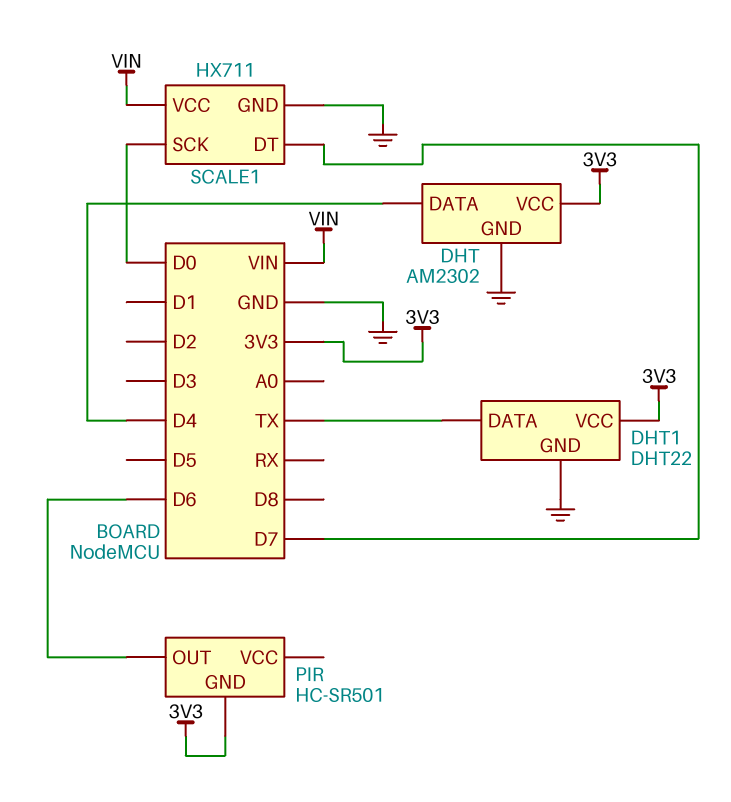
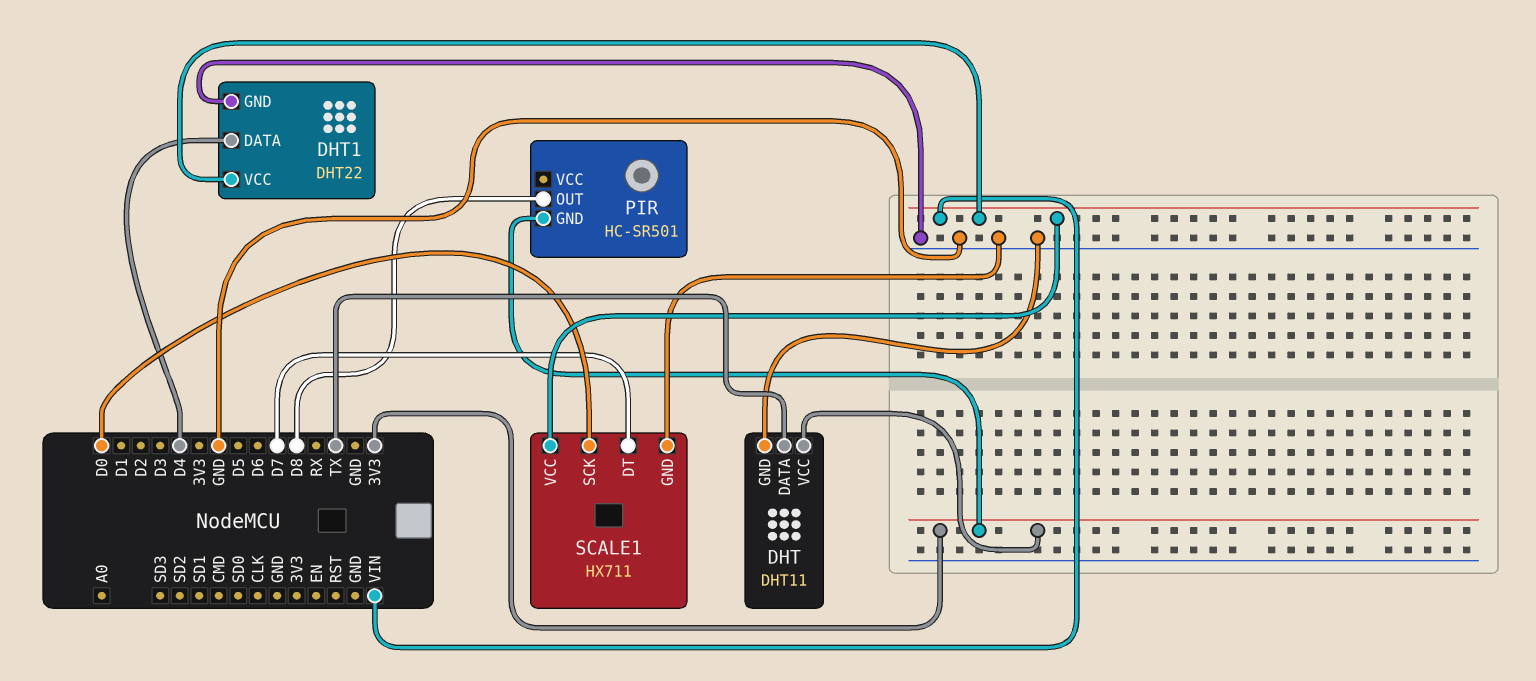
DHT: AM2302 -> DHT11
DHT pin DATA: D4 -> TX
DHT1 pin DATA: TX -> D4
DHT1 pin VCC: 3V3 -> VIN
PIR pin OUT: D6 -> D8

